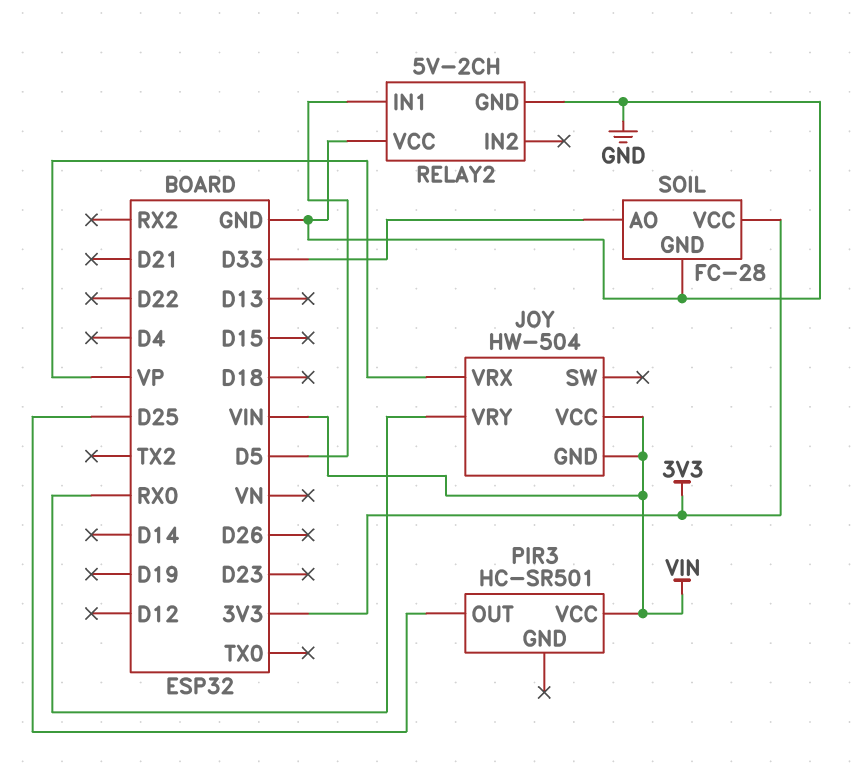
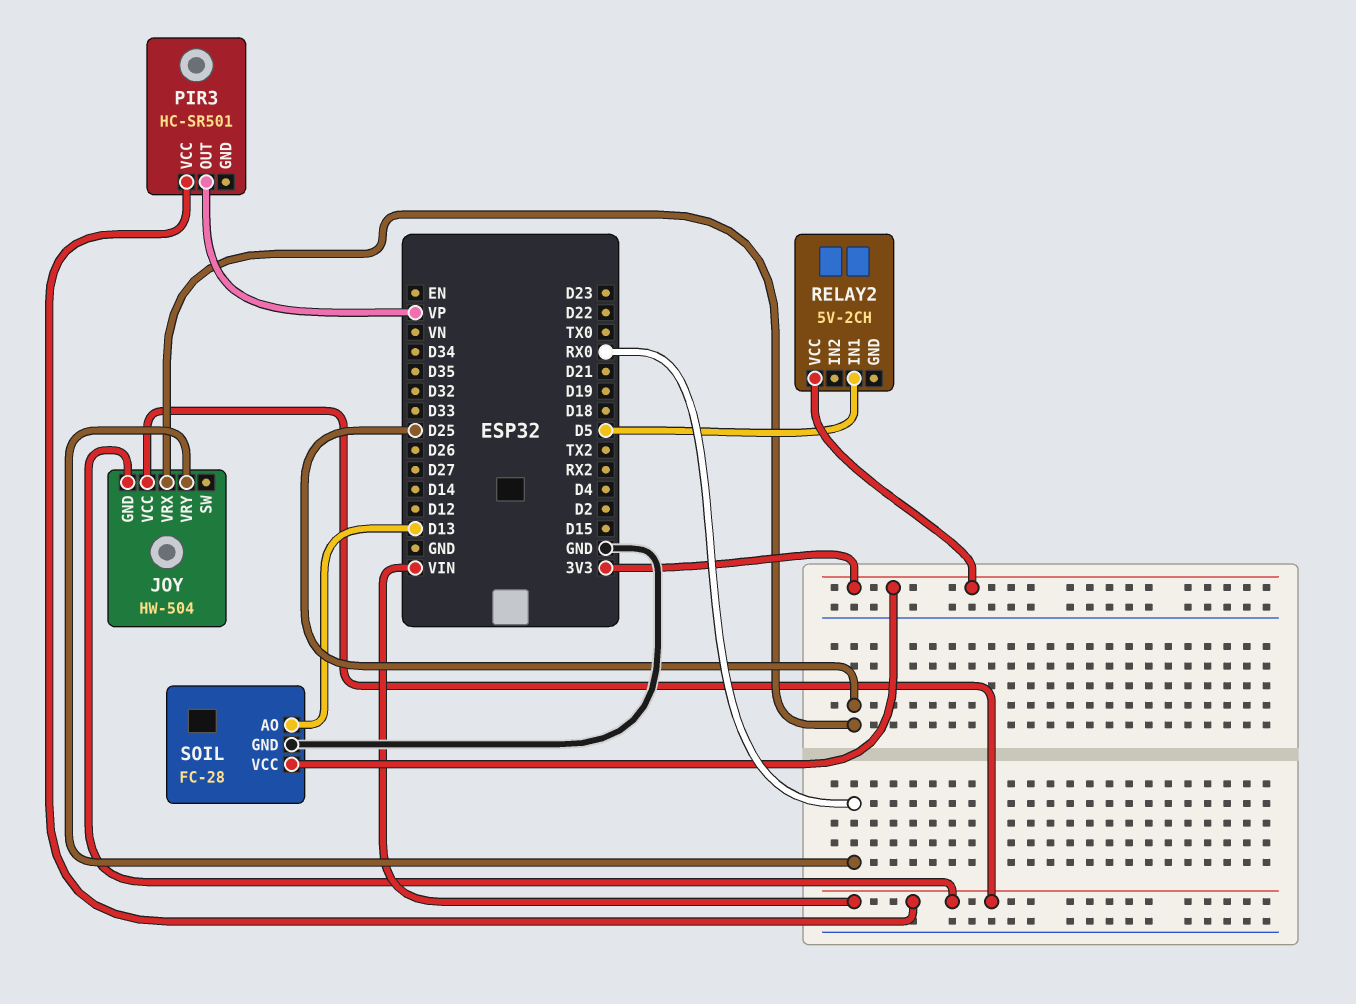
JOY pin VRX: VP -> D25
PIR3 pin OUT: D25 -> VP
RELAY2 pin GND: GND -> none
RELAY2 pin VCC: GND -> 3V3
SOIL pin AO: D33 -> D13

